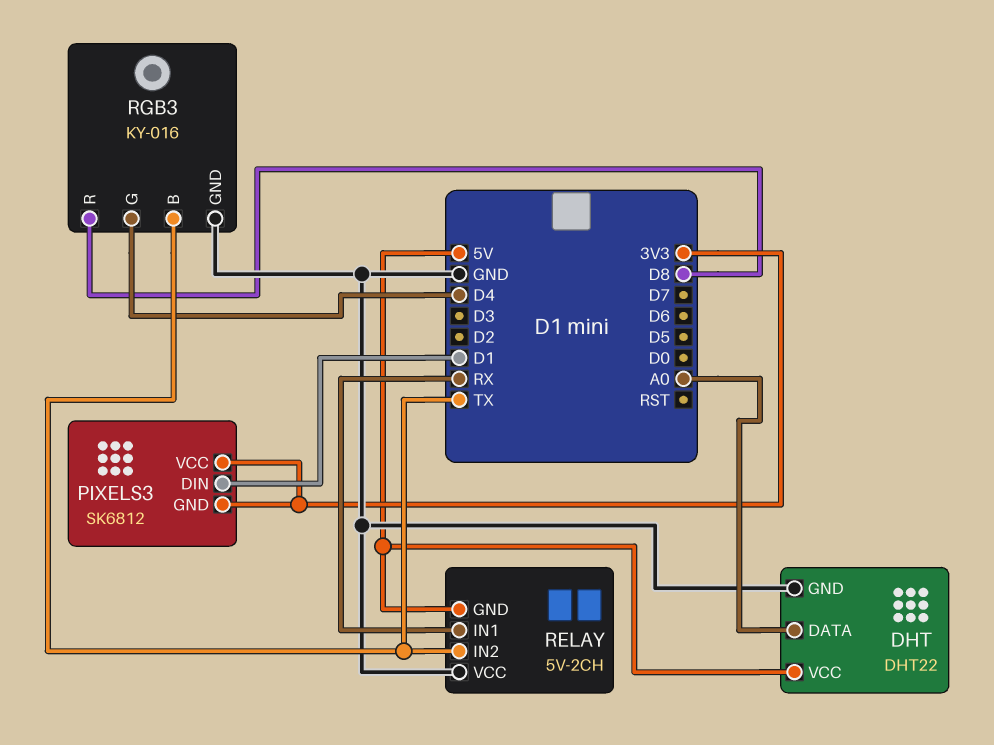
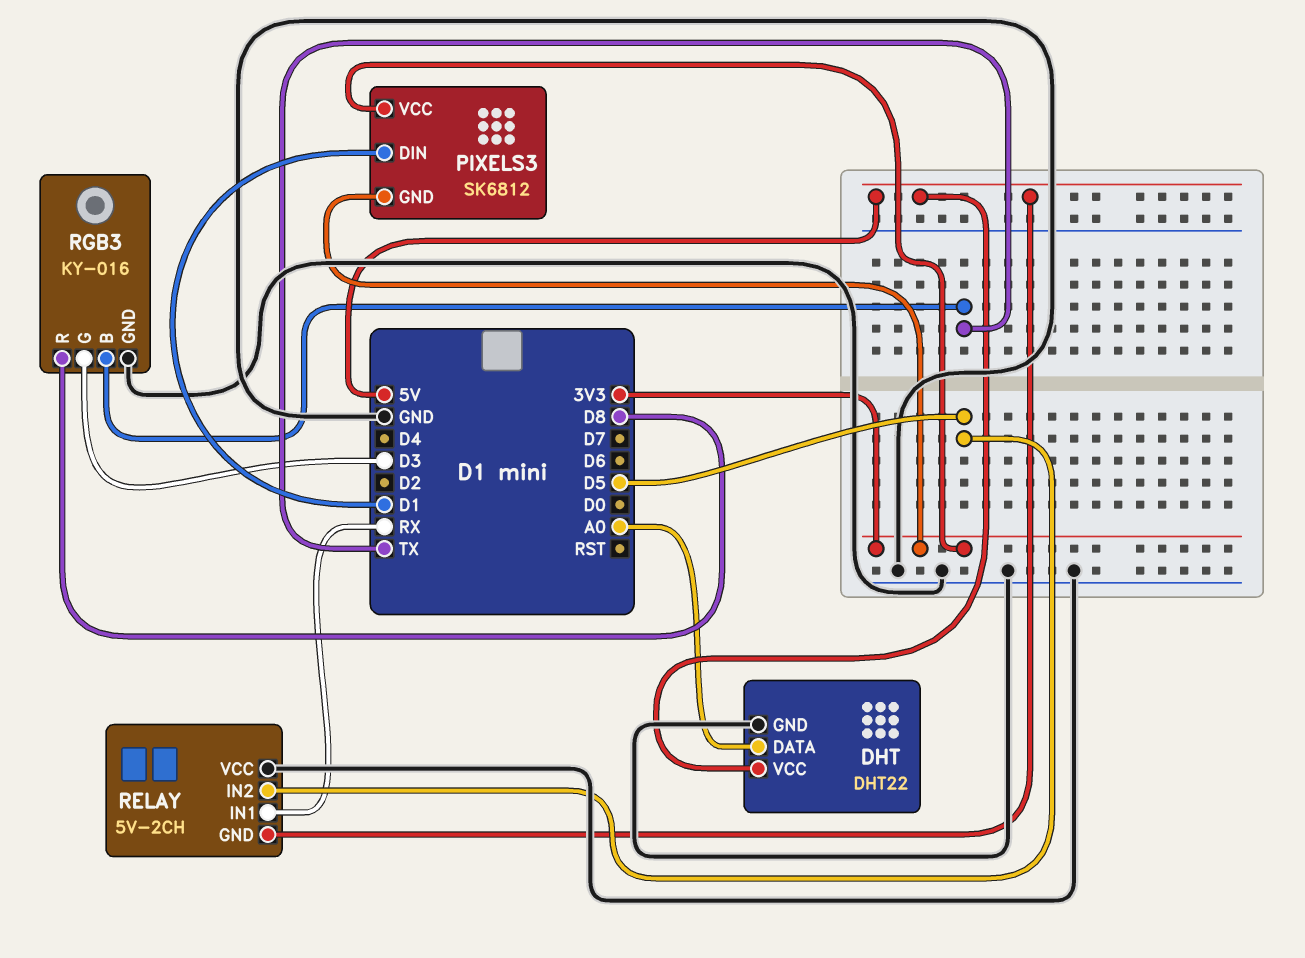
RELAY pin IN2: TX -> D5
RGB3 pin G: D4 -> D3

